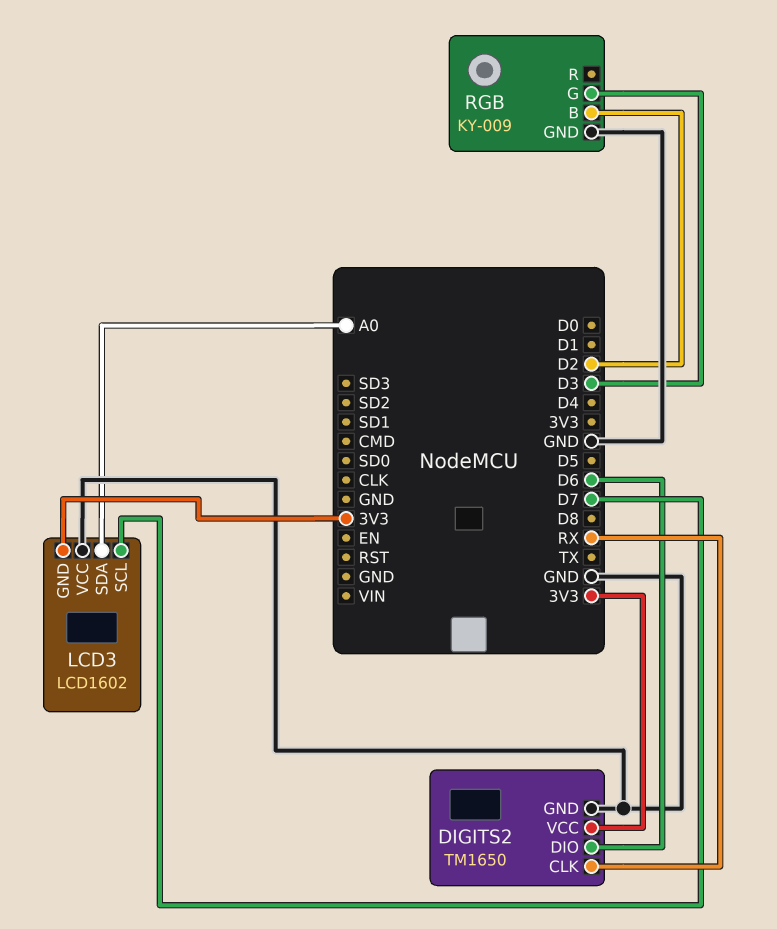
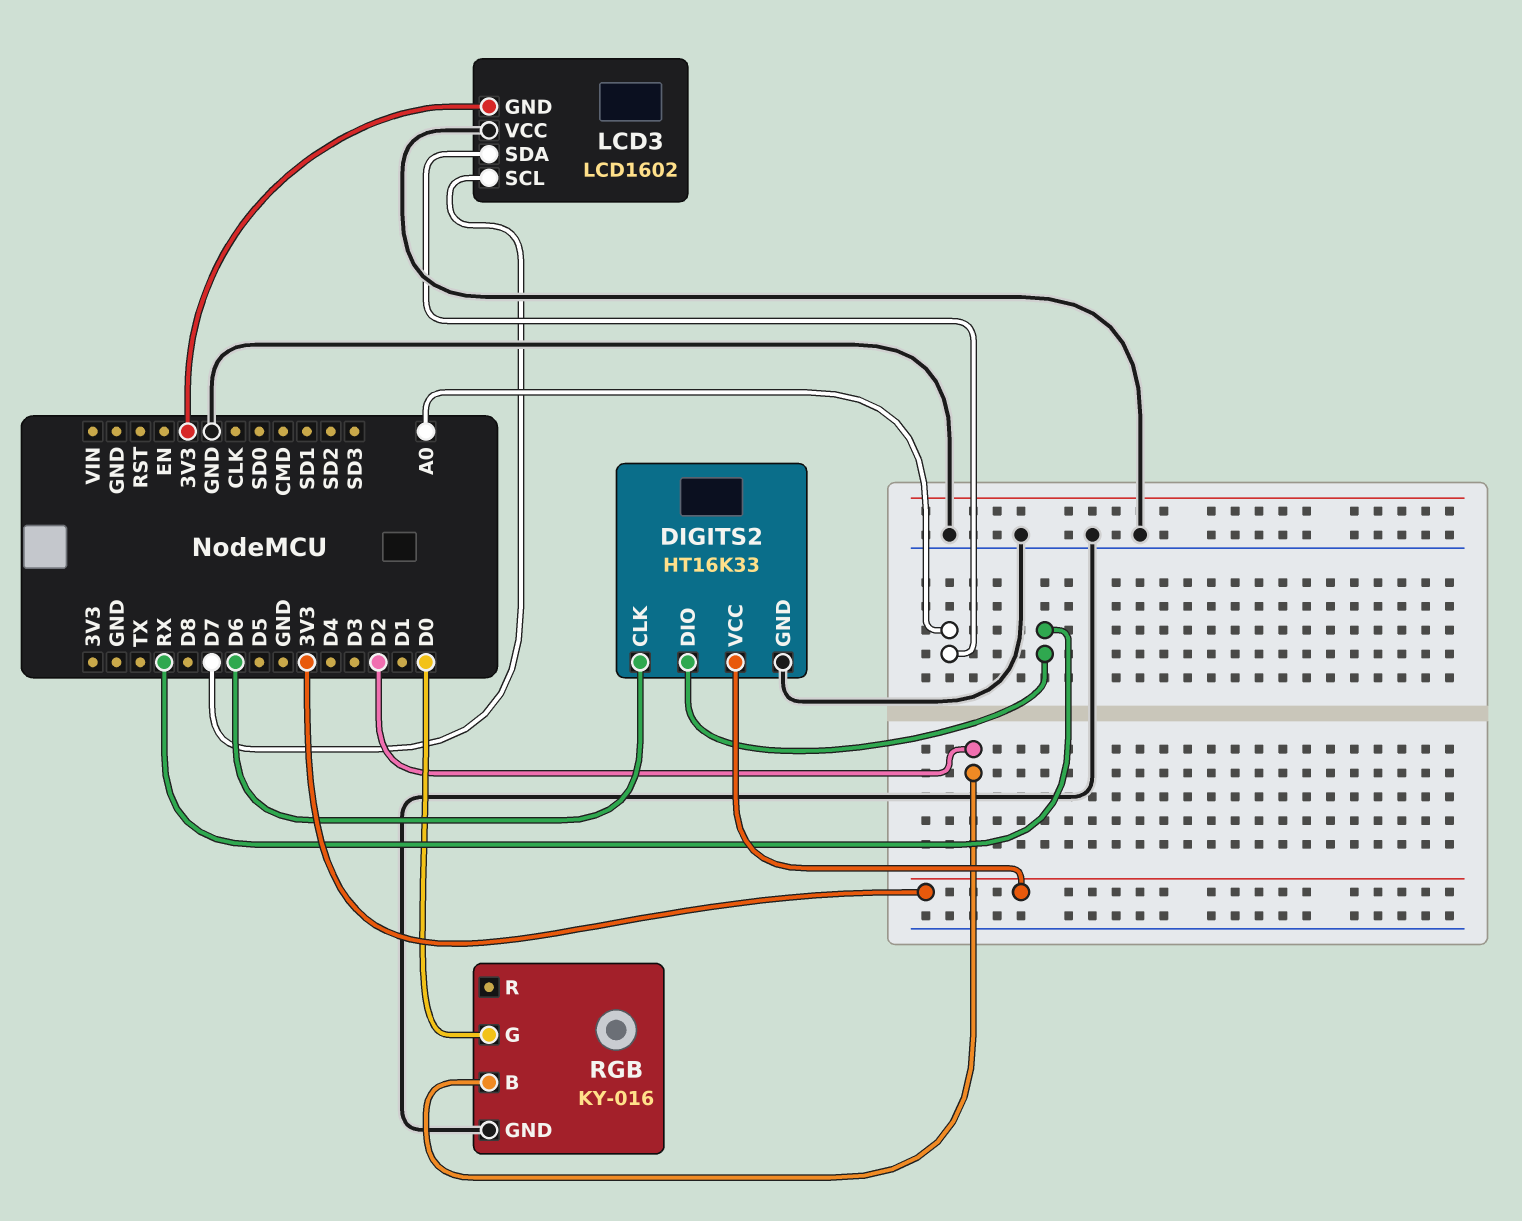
DIGITS2: TM1650 -> HT16K33
DIGITS2 pin CLK: RX -> D6
DIGITS2 pin DIO: D6 -> RX
RGB: KY-009 -> KY-016
RGB pin G: D3 -> D0

